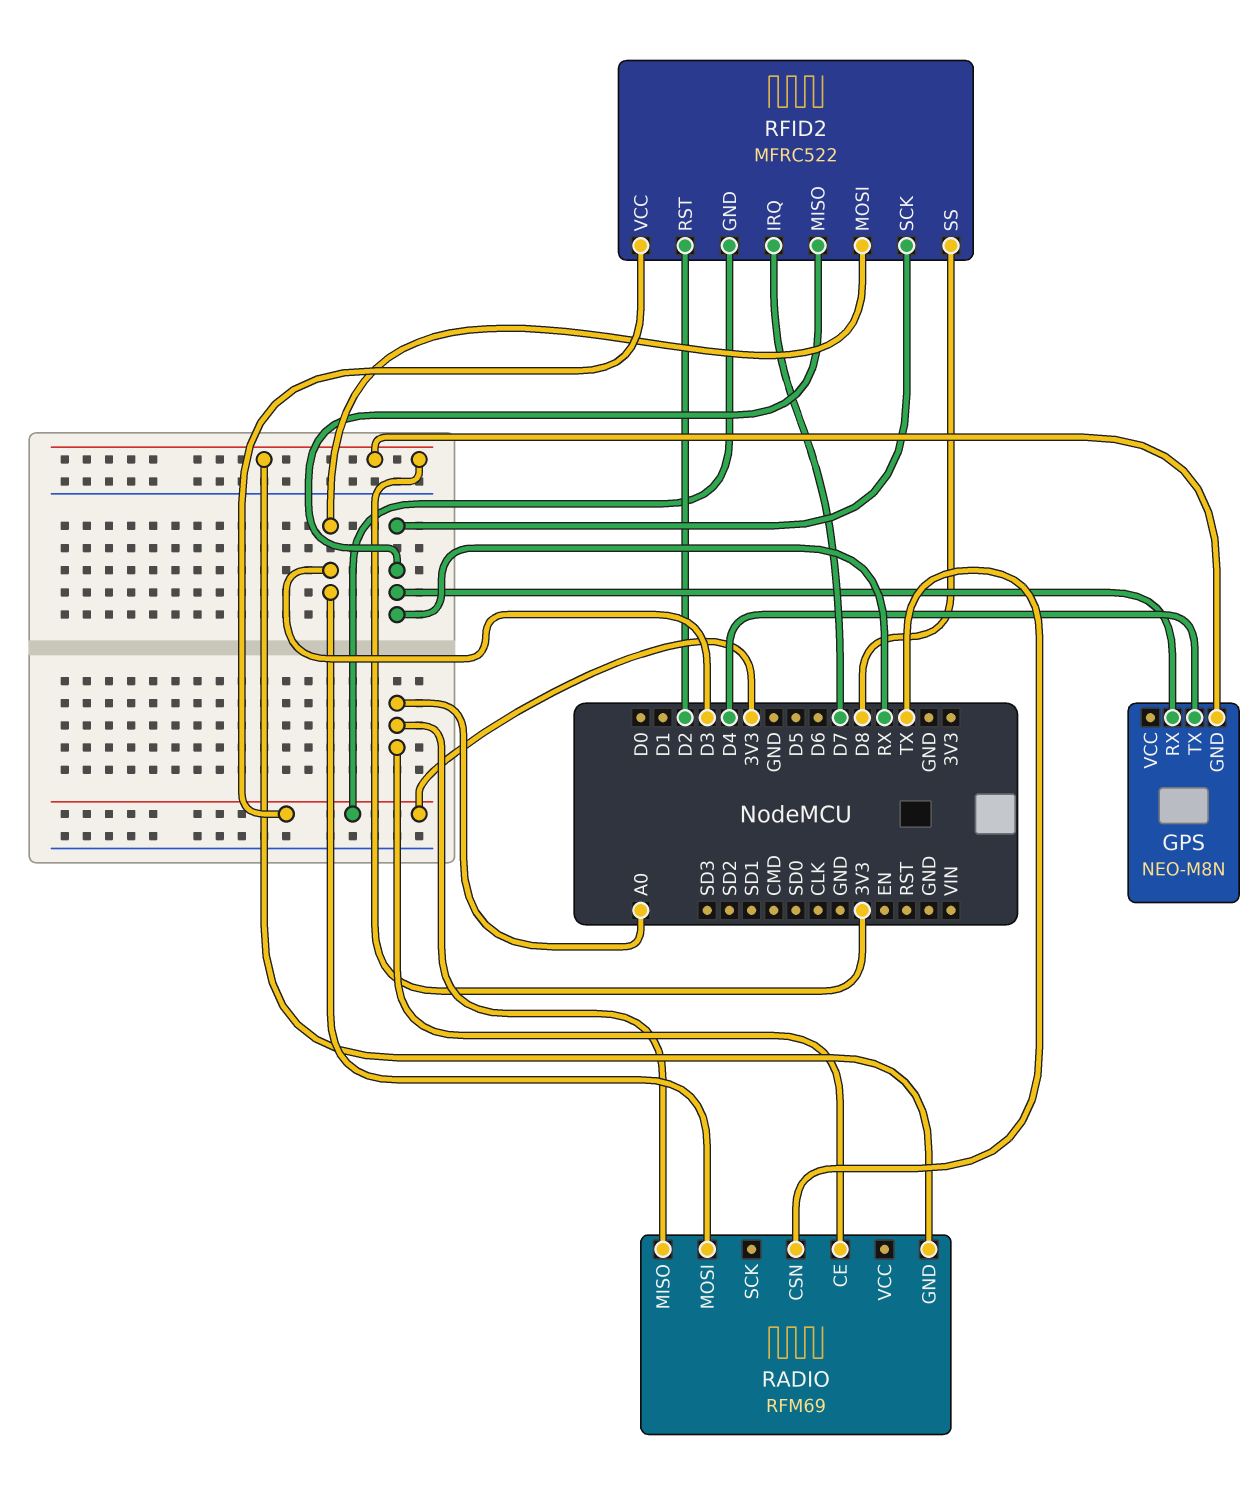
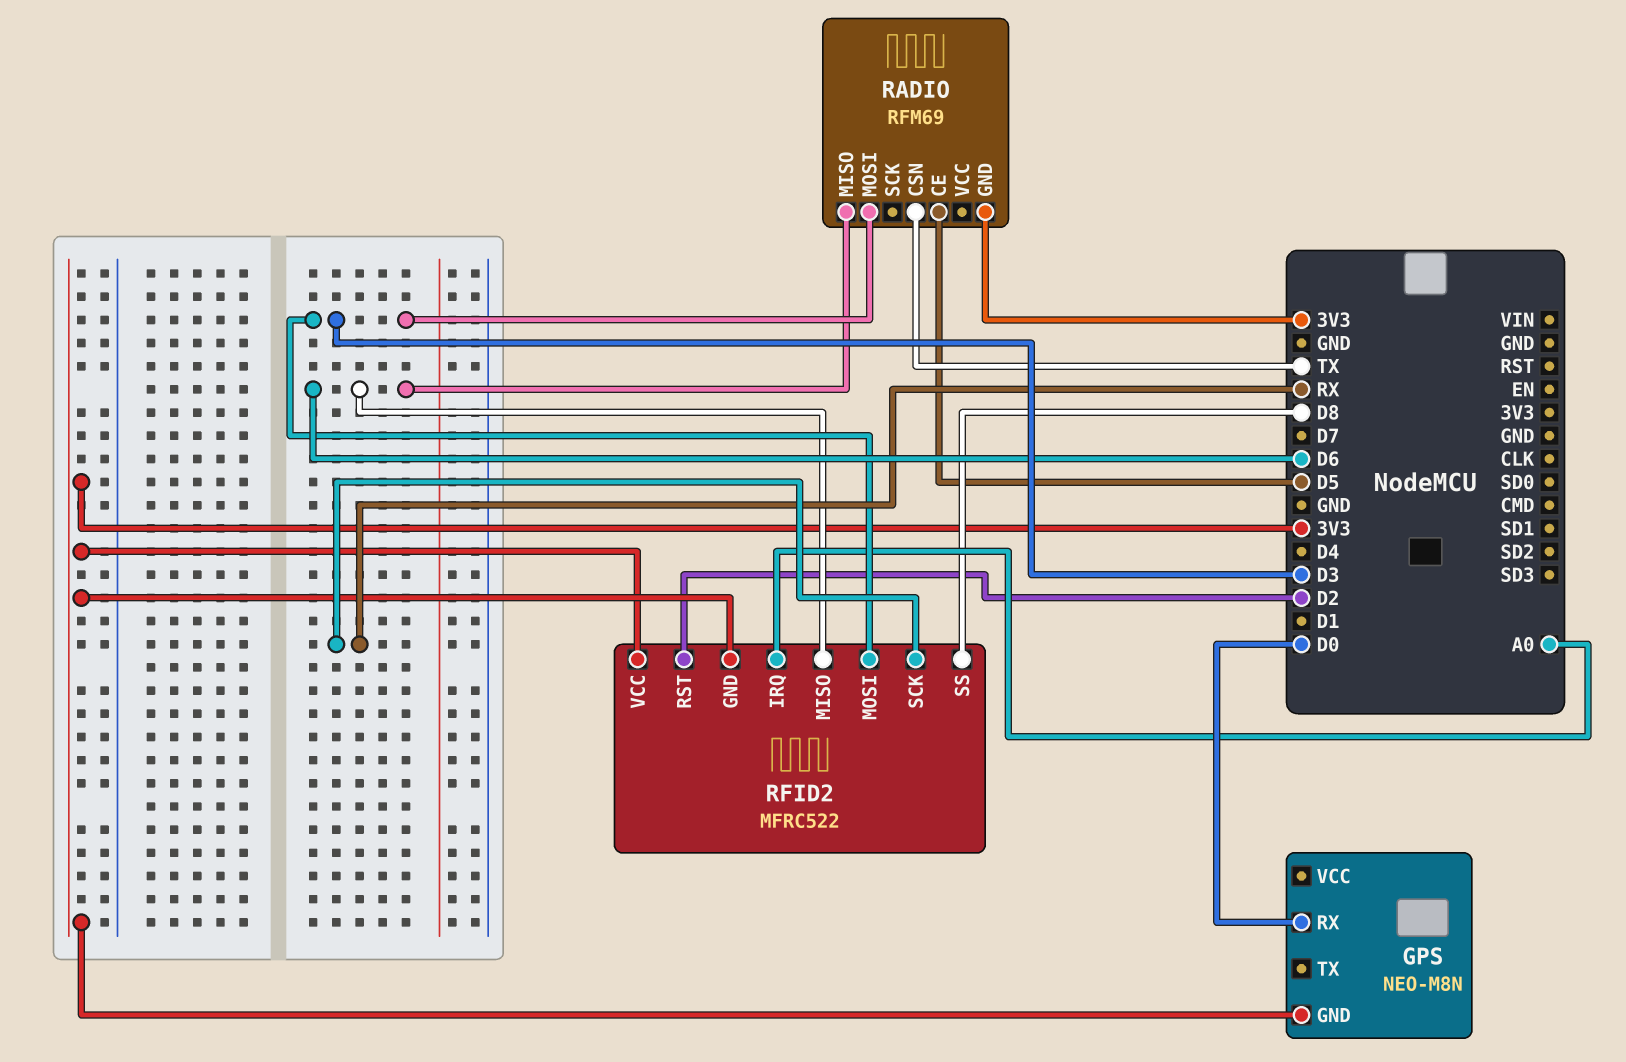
GPS pin RX: RX -> D0
GPS pin TX: D4 -> none
RADIO pin CE: A0 -> D5
RADIO pin MISO: A0 -> D6
RFID2 pin IRQ: D7 -> A0
RFID2 pin MISO: RX -> D6

